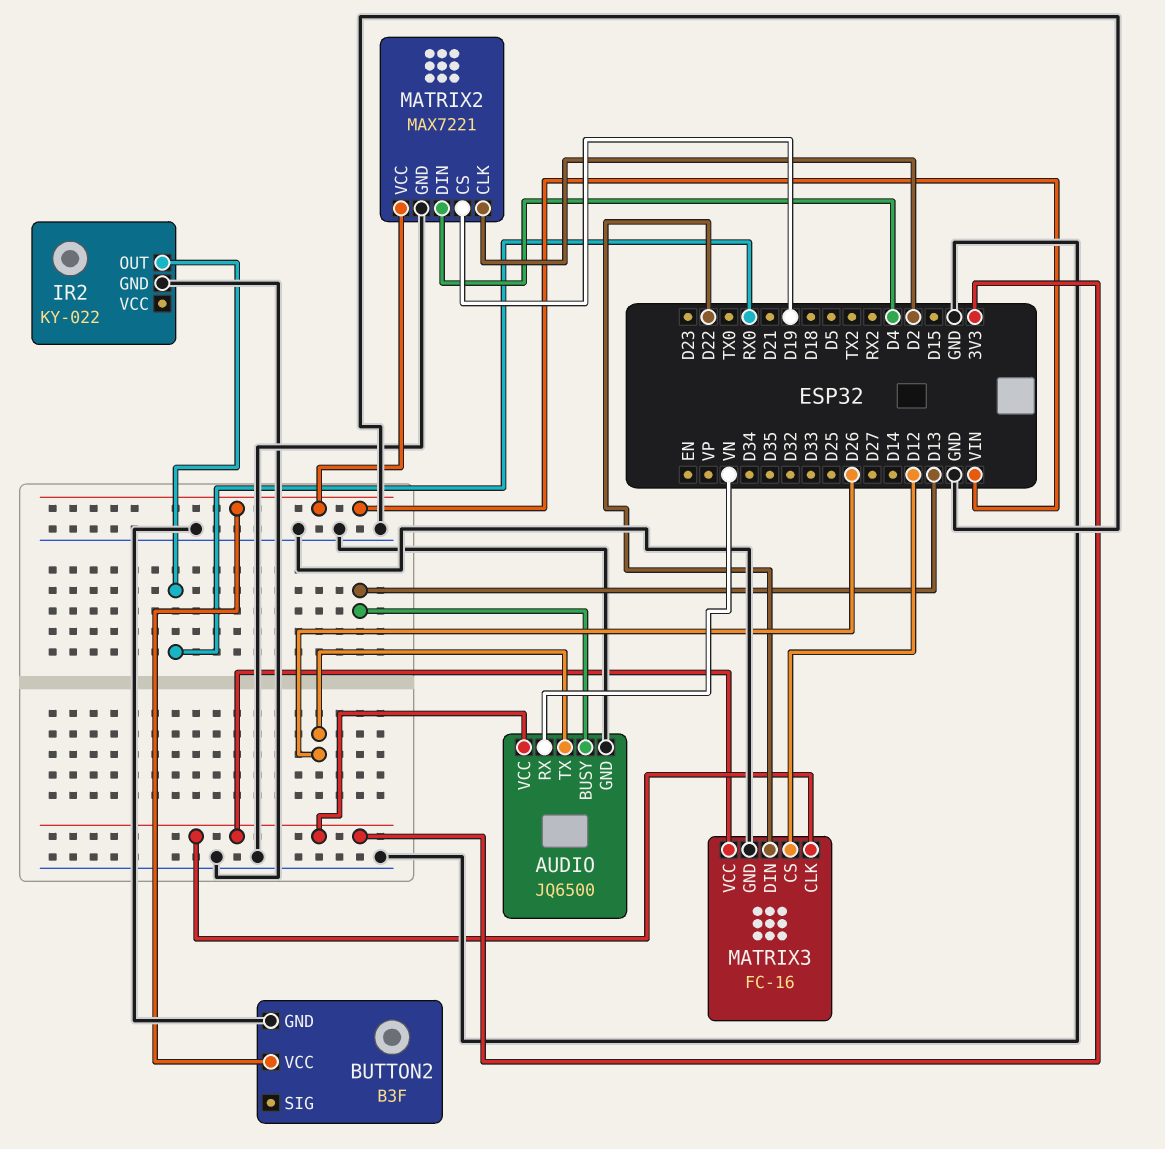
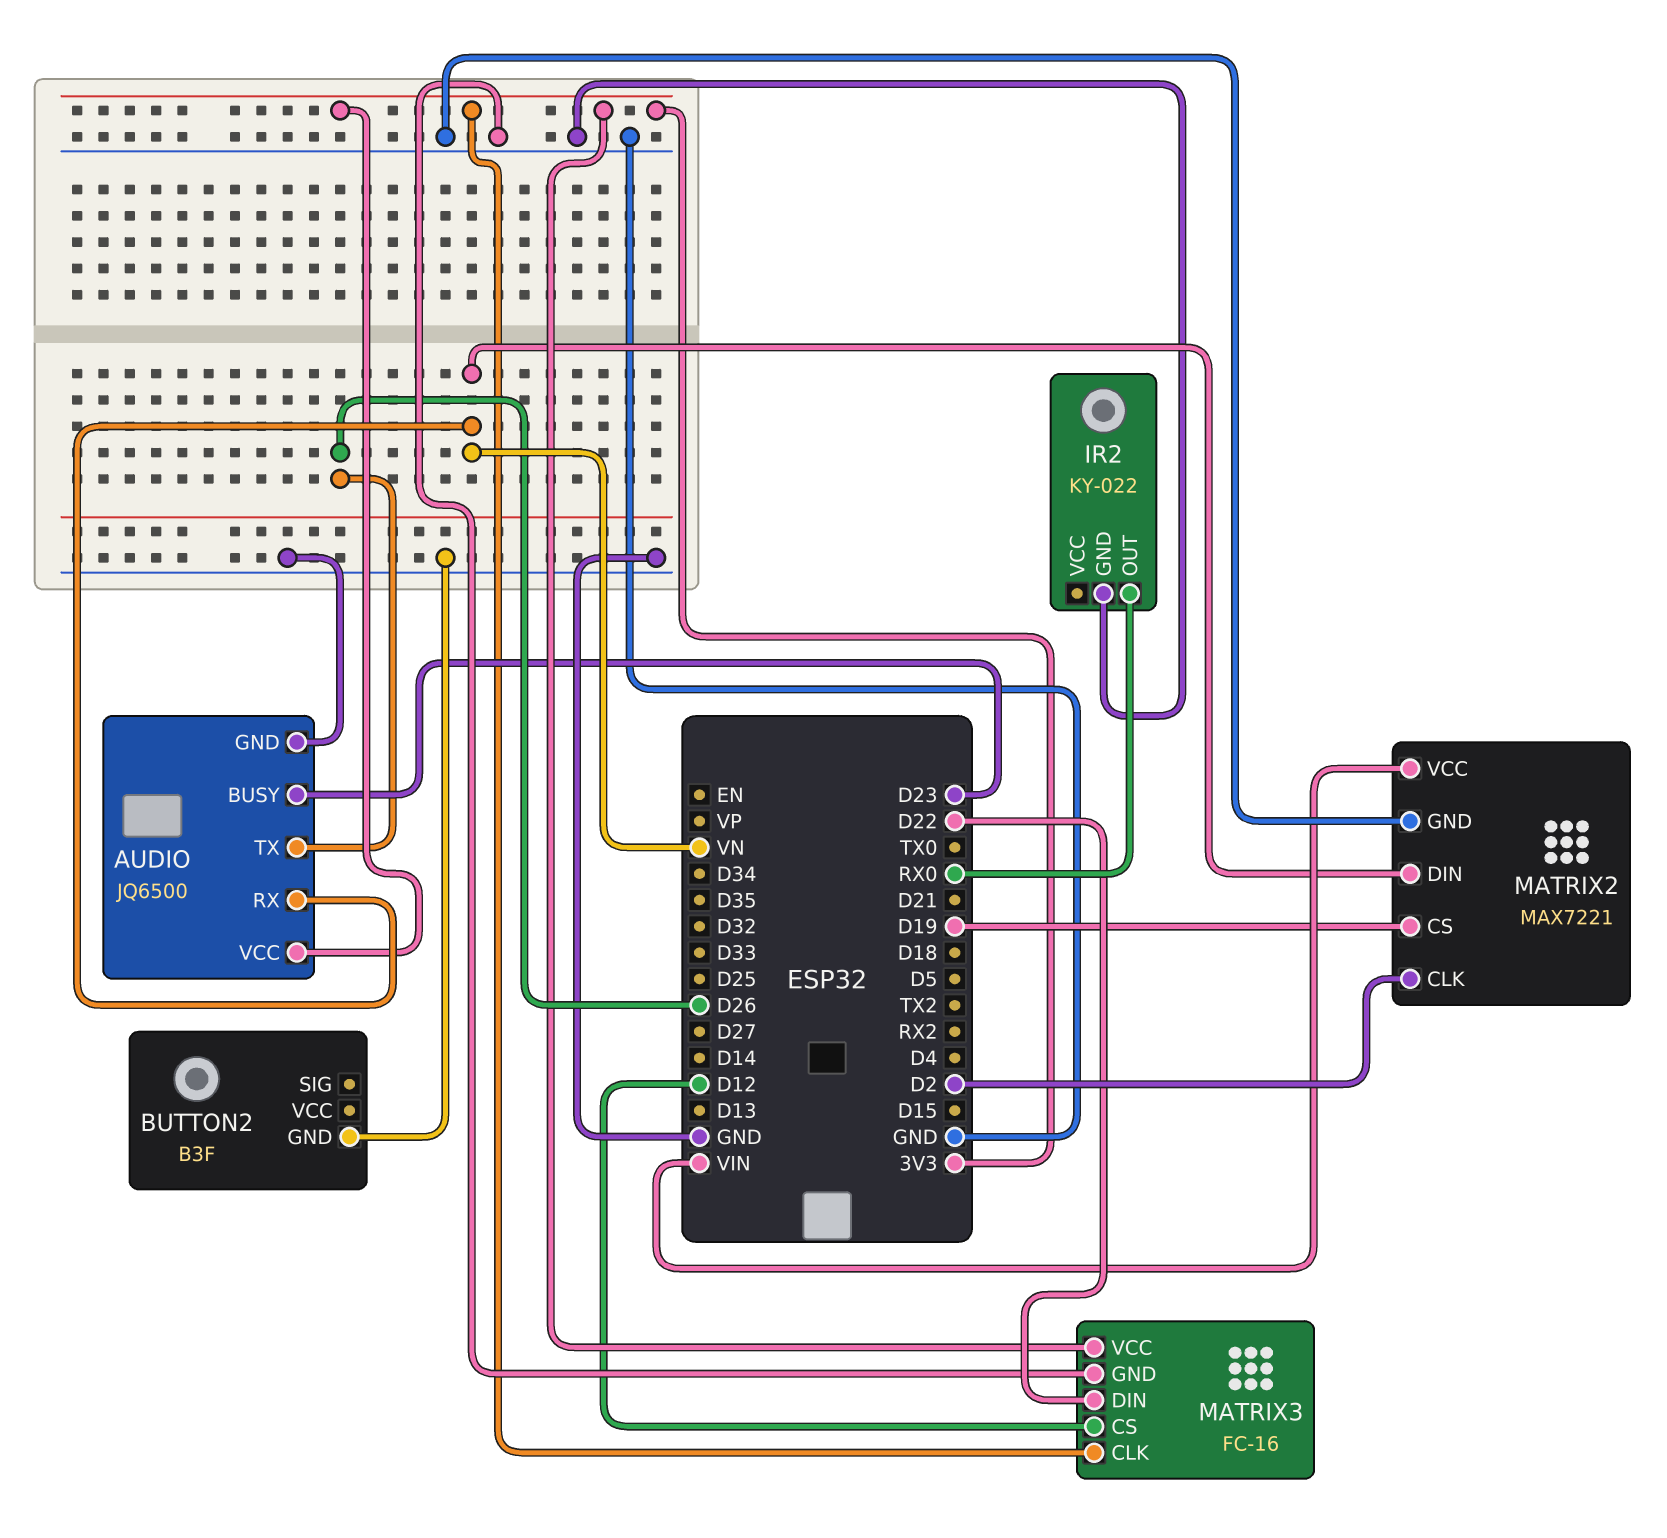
AUDIO pin BUSY: D13 -> D23
BUTTON2 pin VCC: VIN -> none
MATRIX2 pin DIN: D4 -> VN

